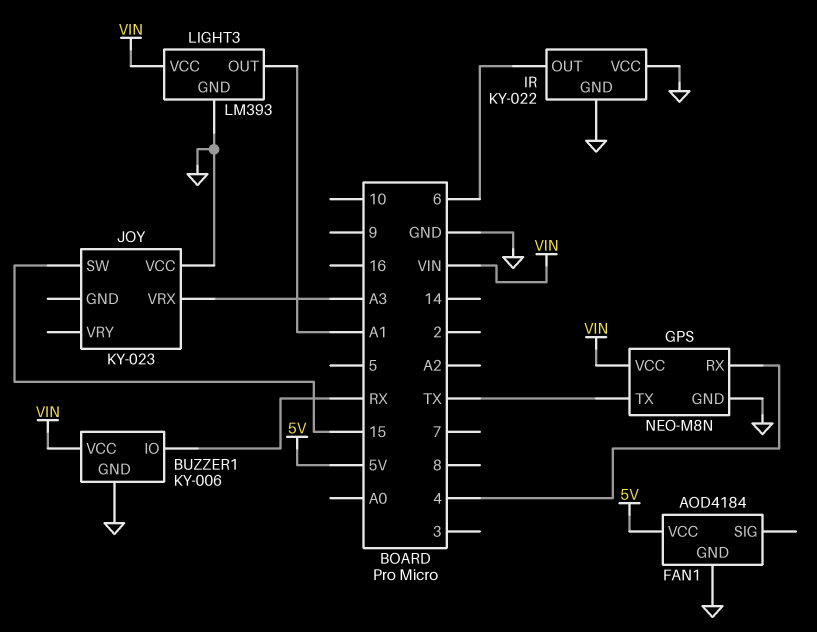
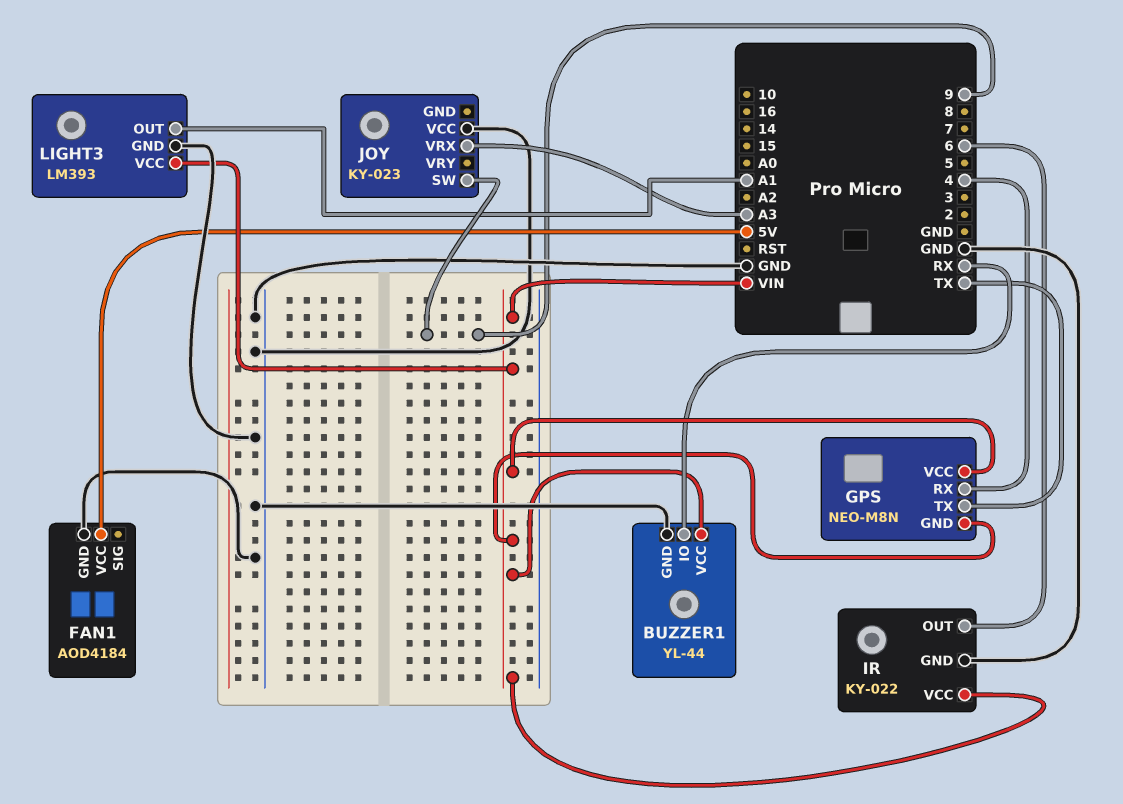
BUZZER1: KY-006 -> YL-44
GPS pin GND: GND -> VIN
IR pin VCC: GND -> VIN
JOY pin SW: 15 -> 9

